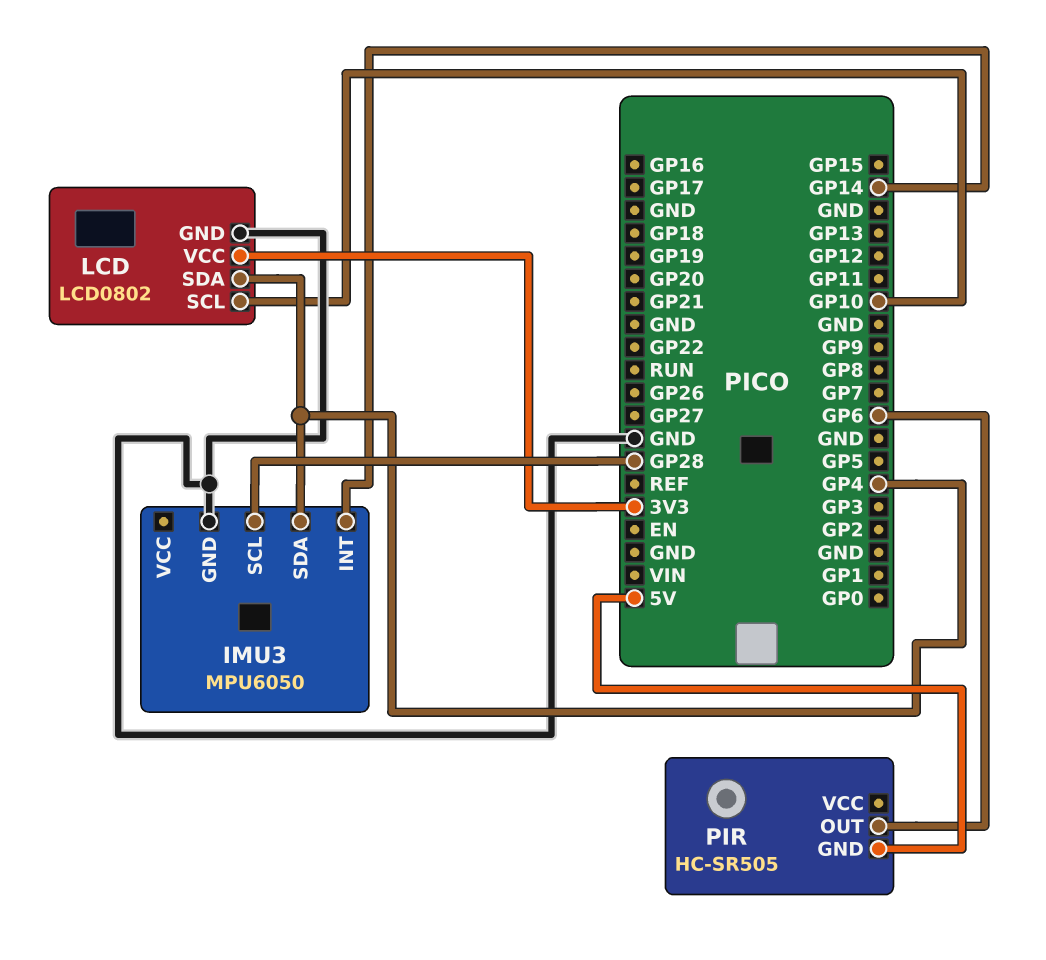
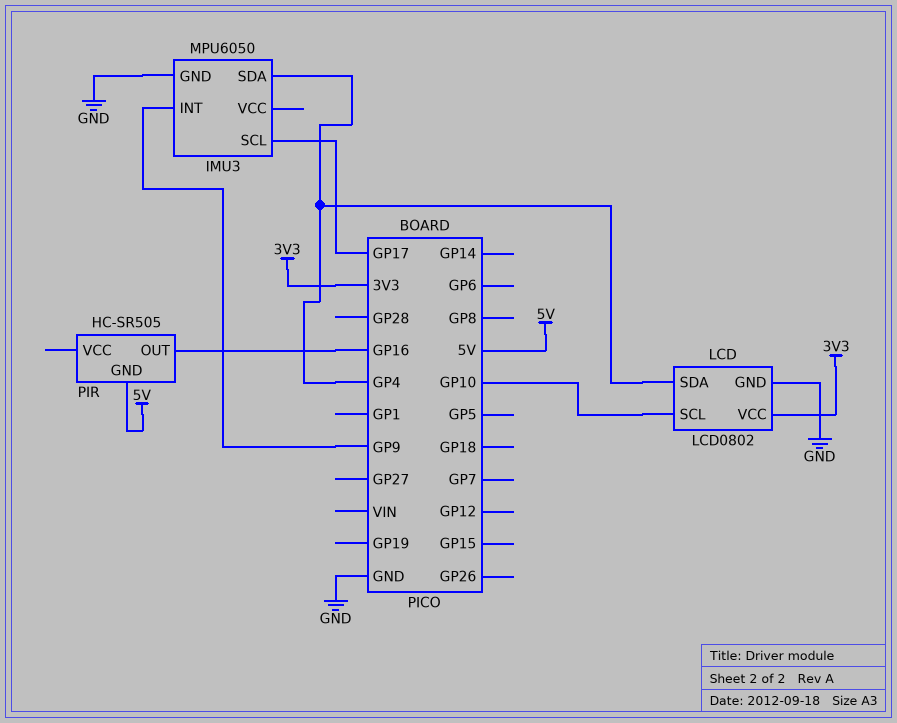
IMU3 pin INT: GP14 -> GP9
IMU3 pin SCL: GP28 -> GP17
PIR pin OUT: GP6 -> GP16

